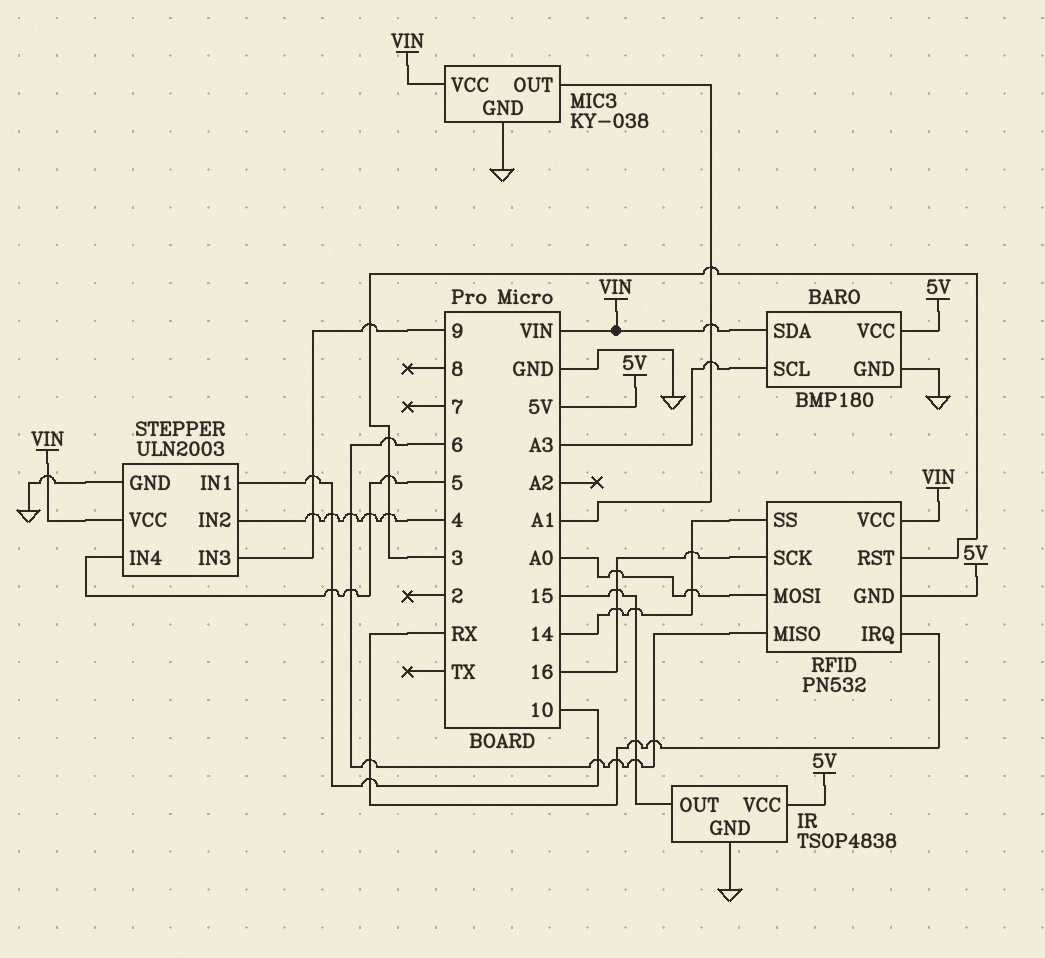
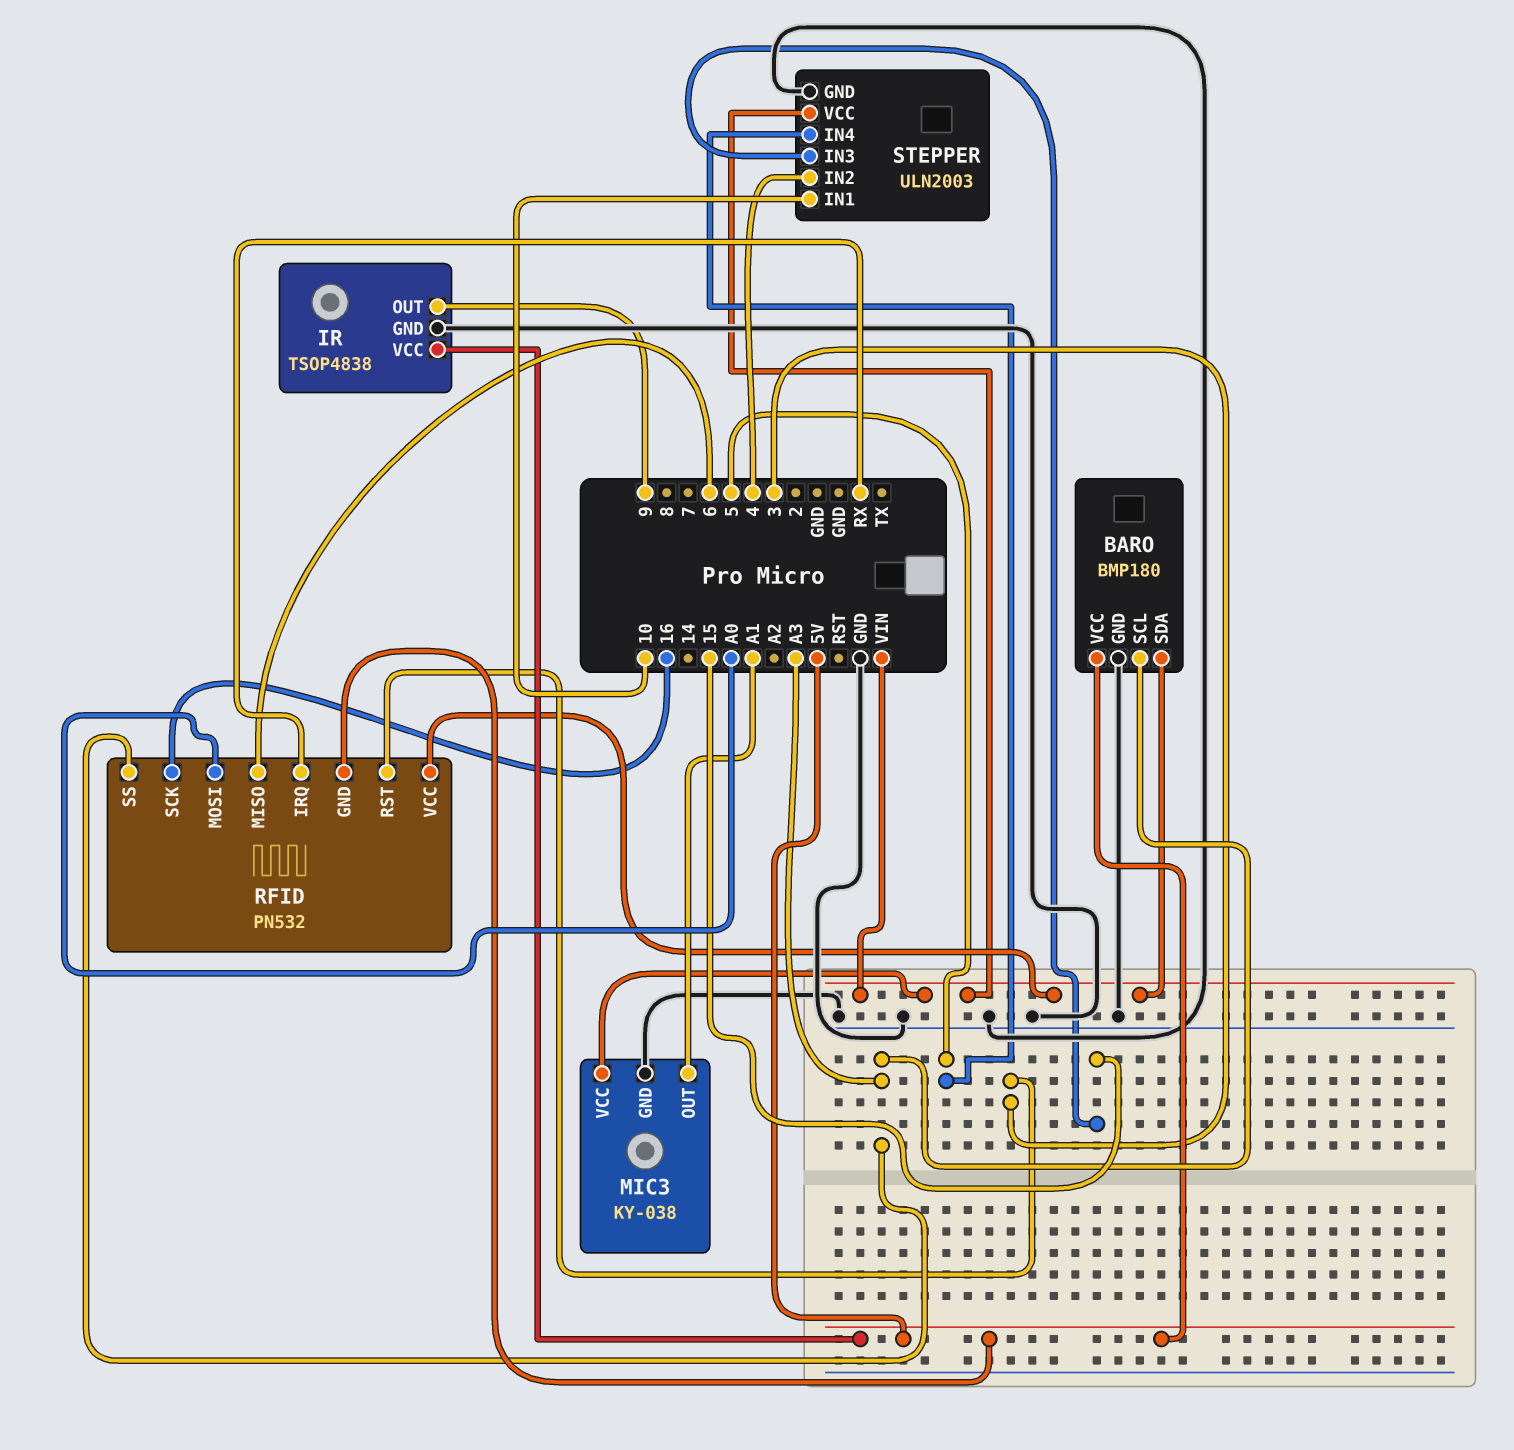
IR pin OUT: 15 -> 9
RFID pin SS: 14 -> A3
STEPPER pin IN3: 9 -> 15

